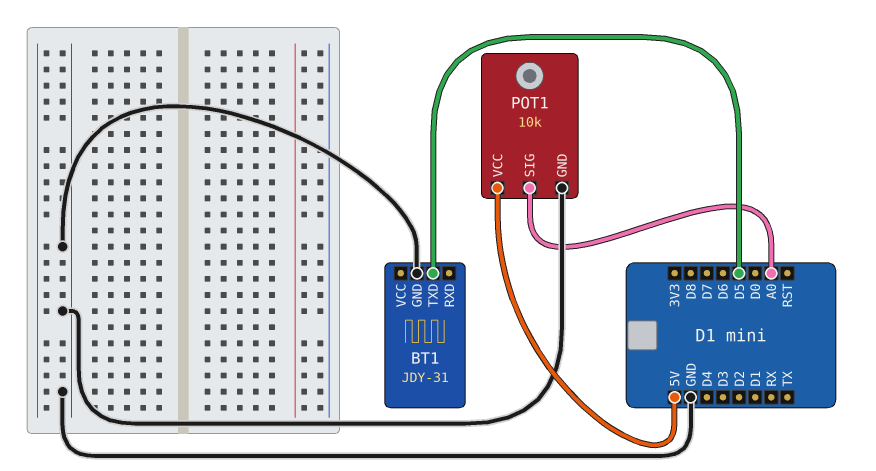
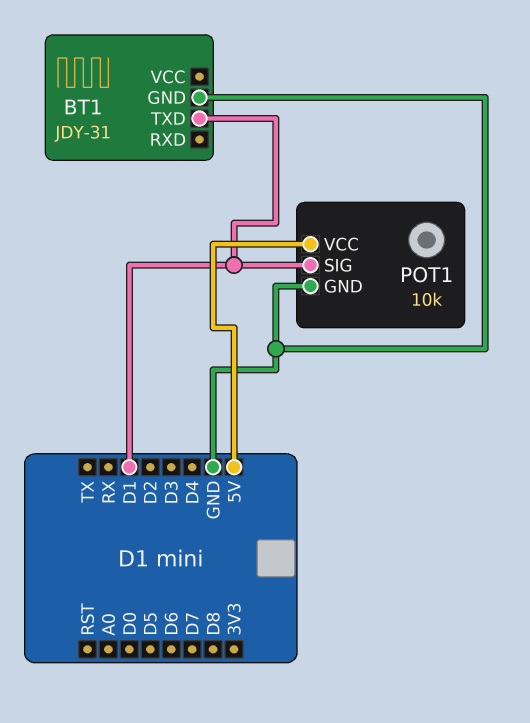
BT1 pin TXD: D5 -> D1
POT1 pin SIG: A0 -> D1

